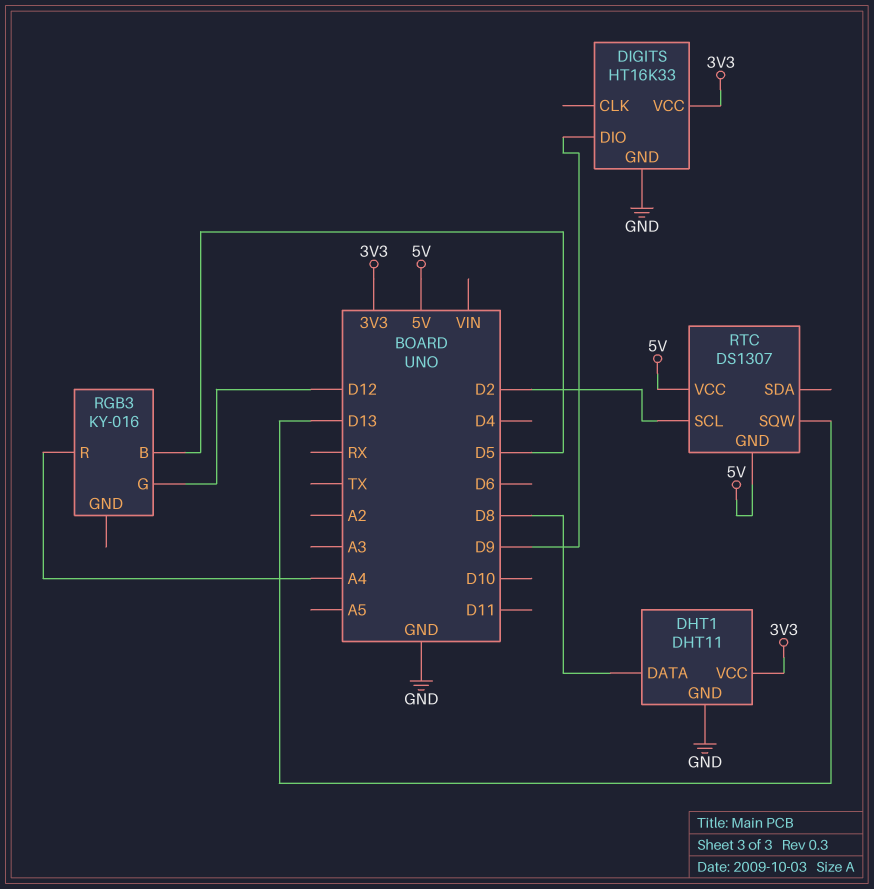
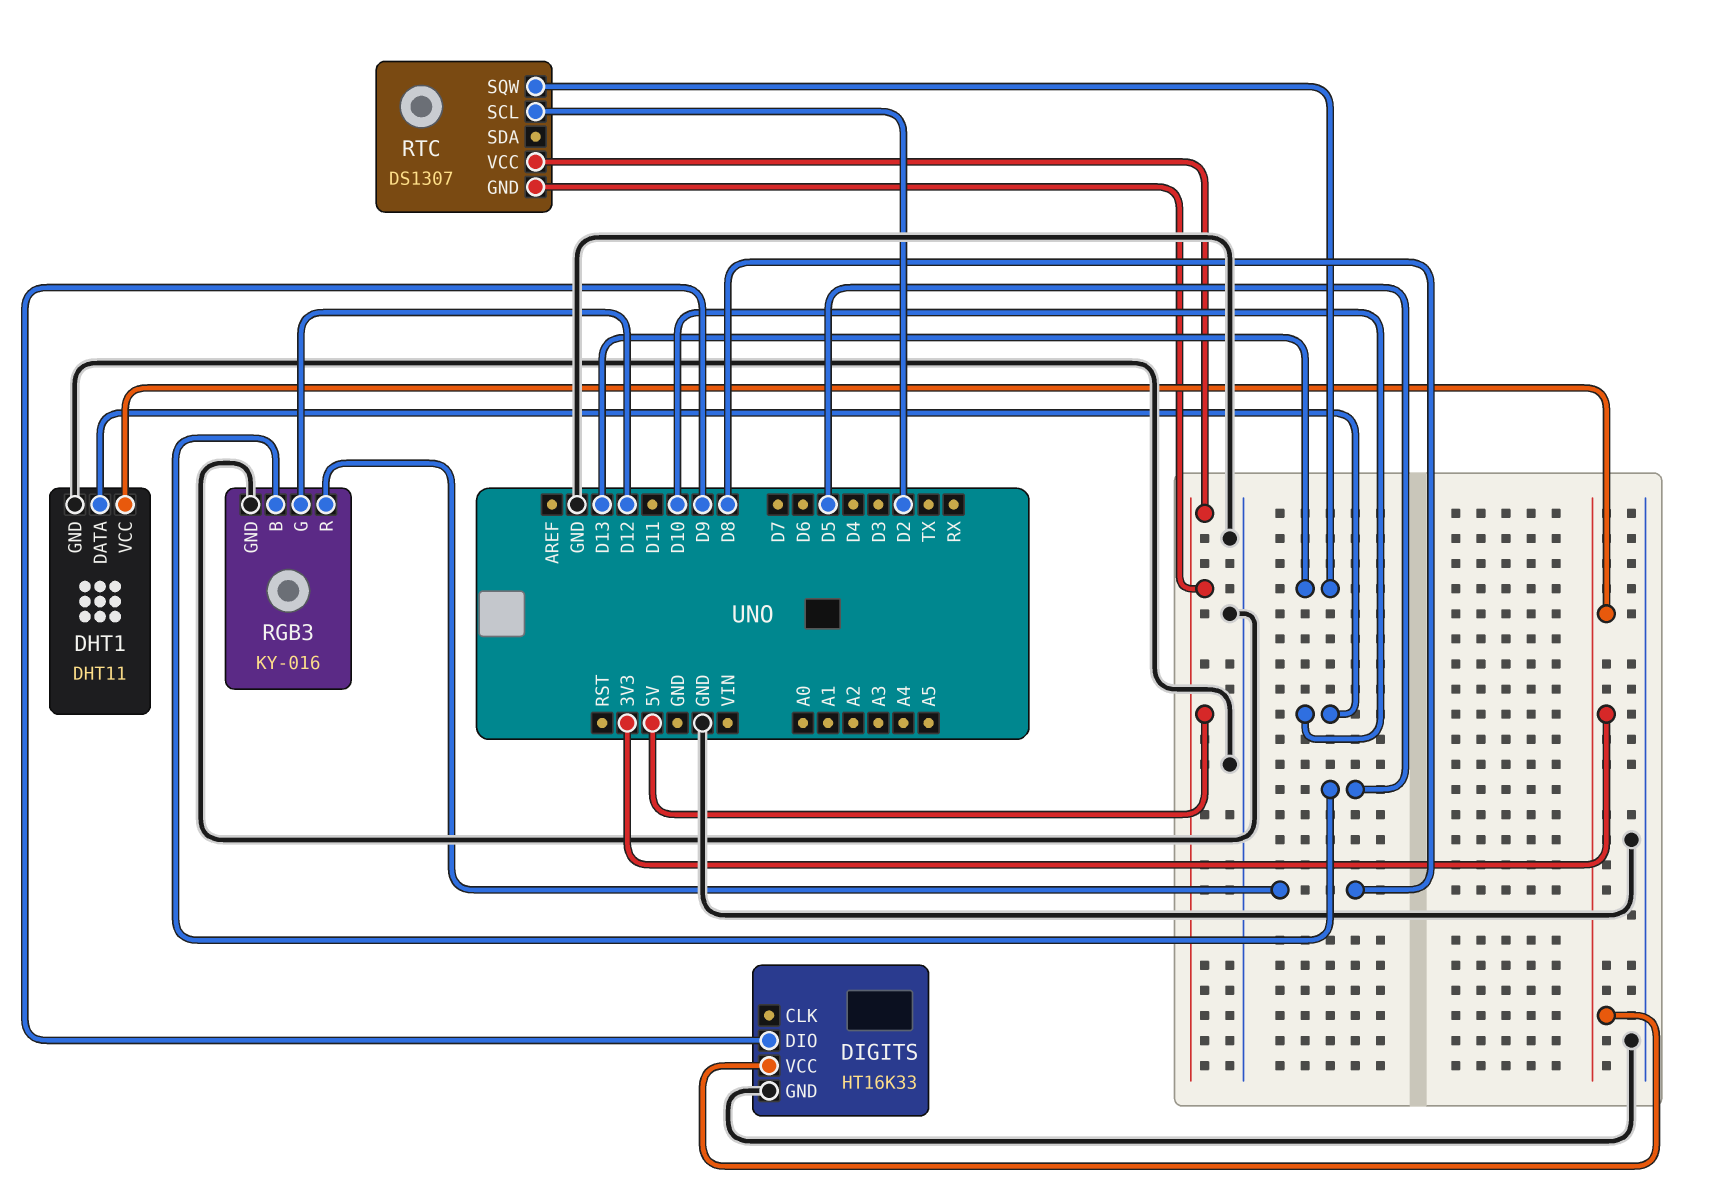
DHT1 pin DATA: D8 -> D10
RGB3 pin GND: none -> GND
RGB3 pin R: A4 -> D8

